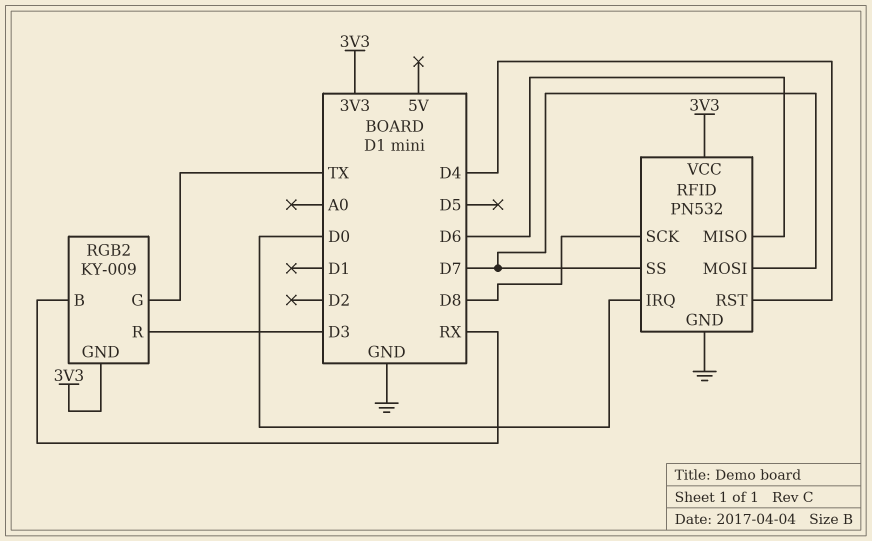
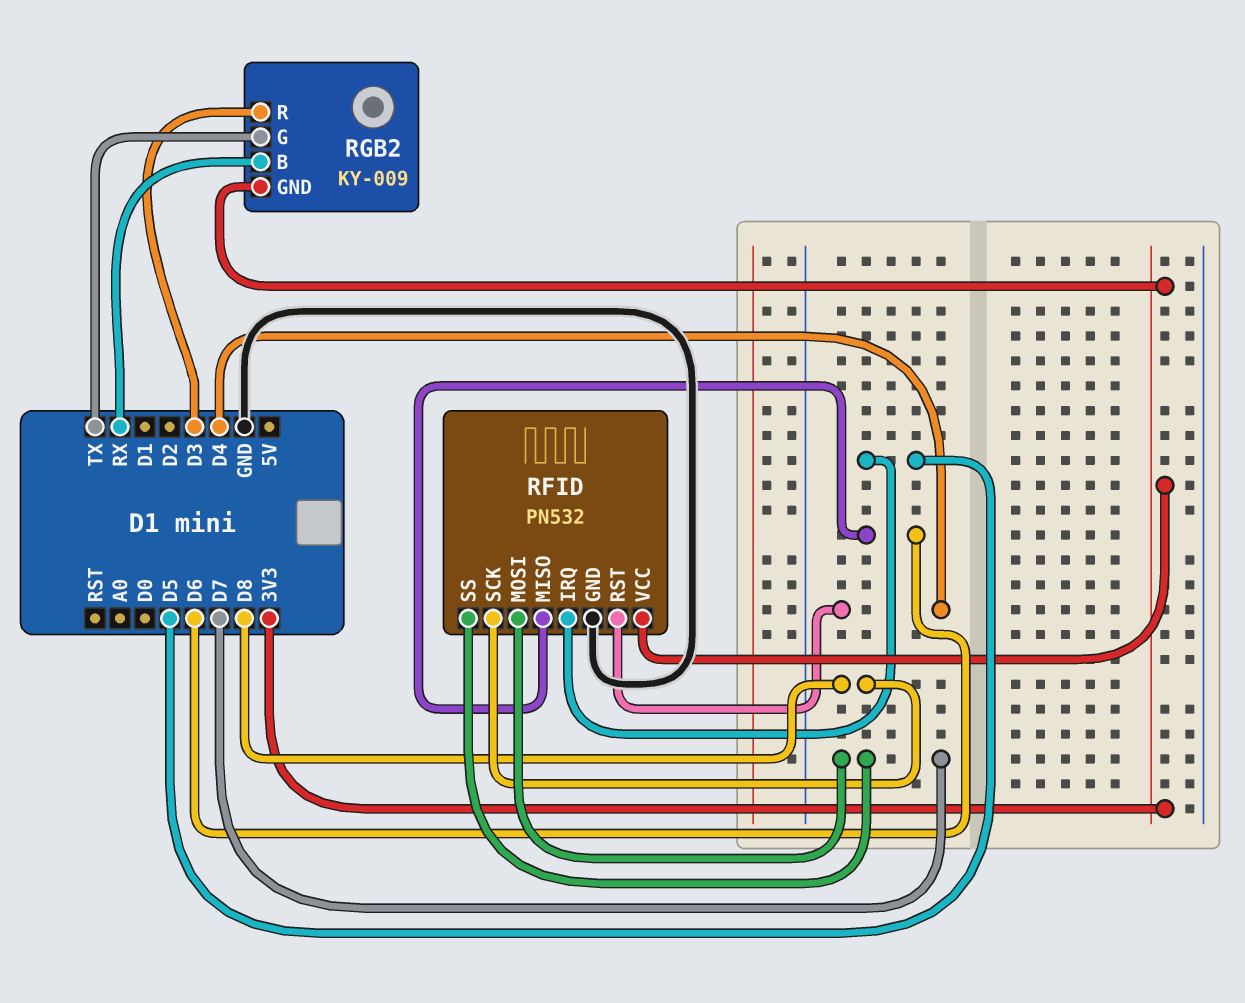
RFID pin IRQ: D0 -> D5

